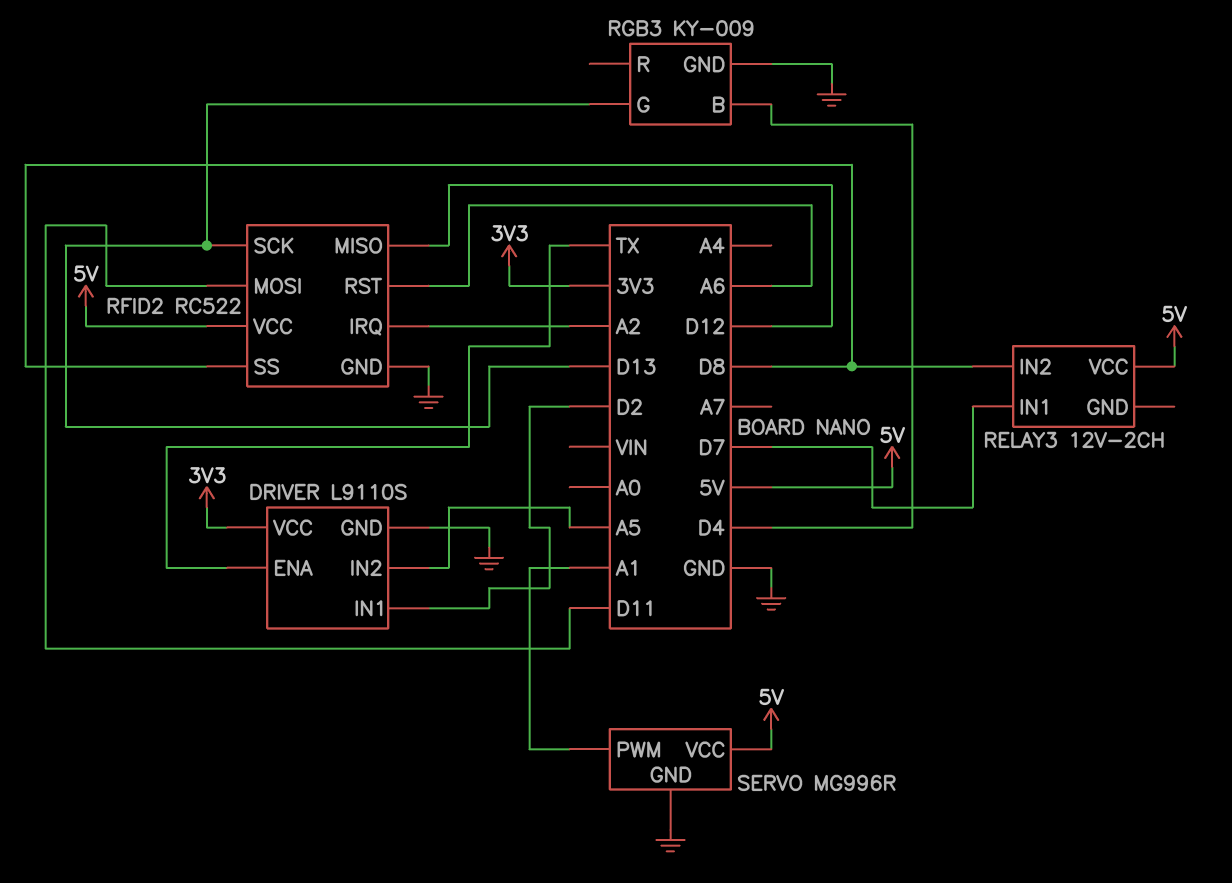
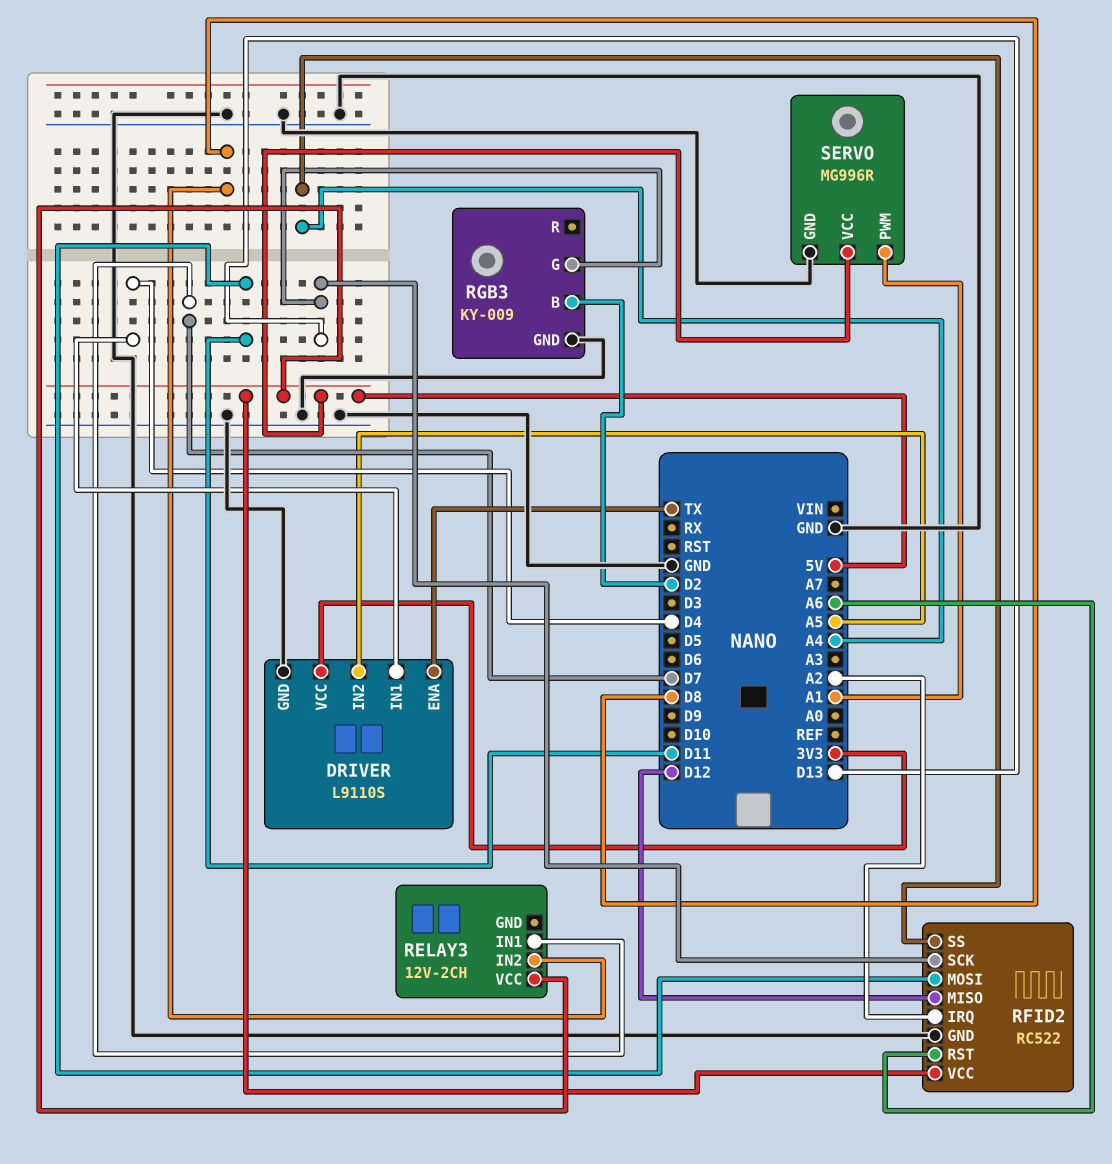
DRIVER pin IN1: D2 -> D4
RFID2 pin SS: D8 -> A4
RGB3 pin B: D4 -> D2

